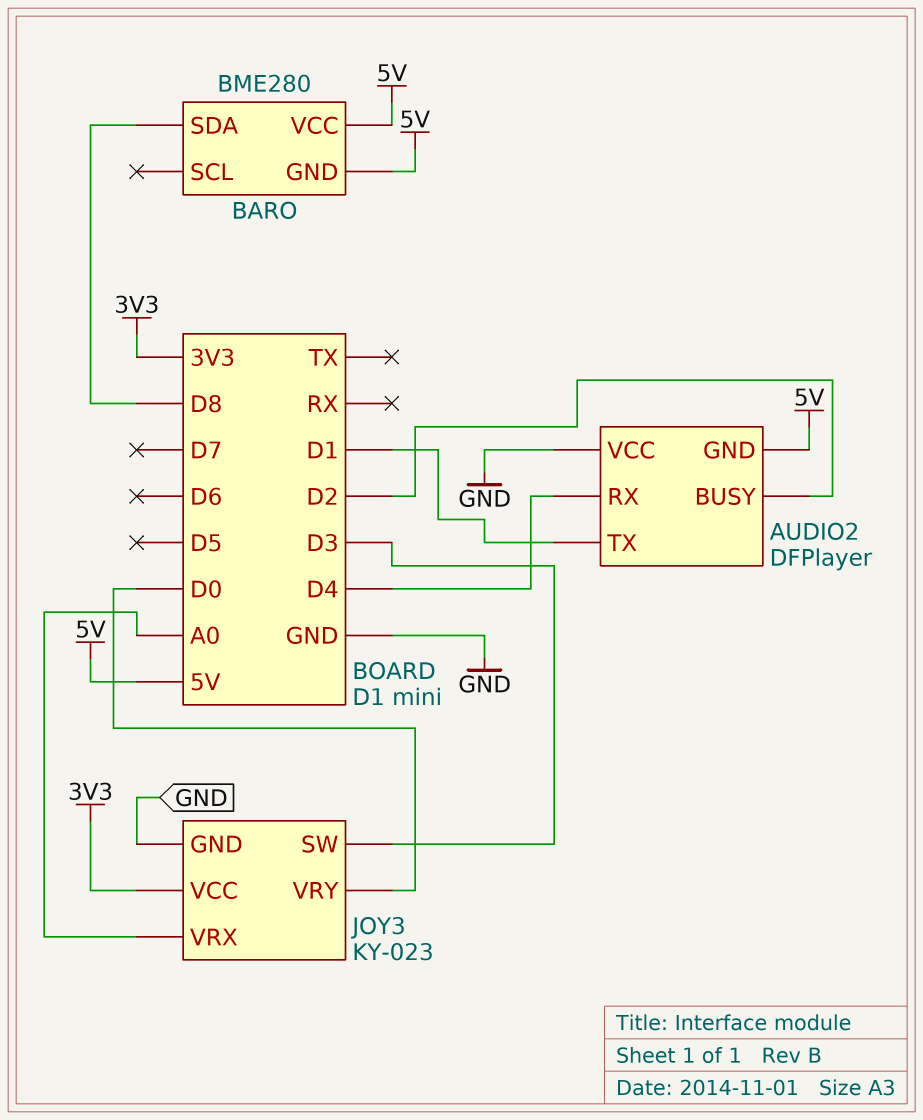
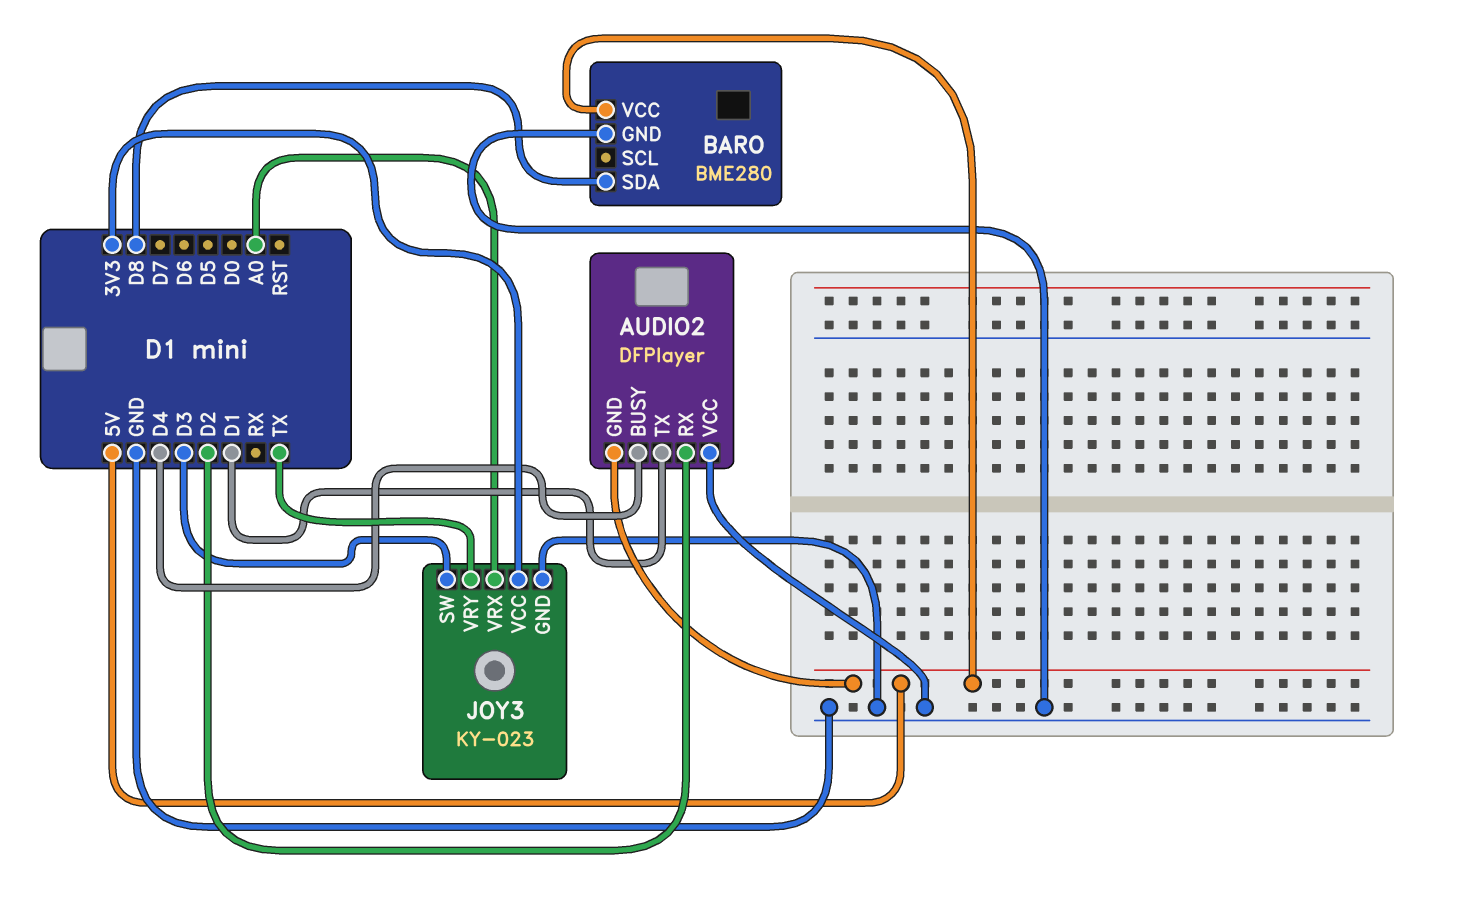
AUDIO2 pin BUSY: D2 -> D4
AUDIO2 pin RX: D4 -> D2
BARO pin GND: 5V -> GND
JOY3 pin VRY: D0 -> TX

